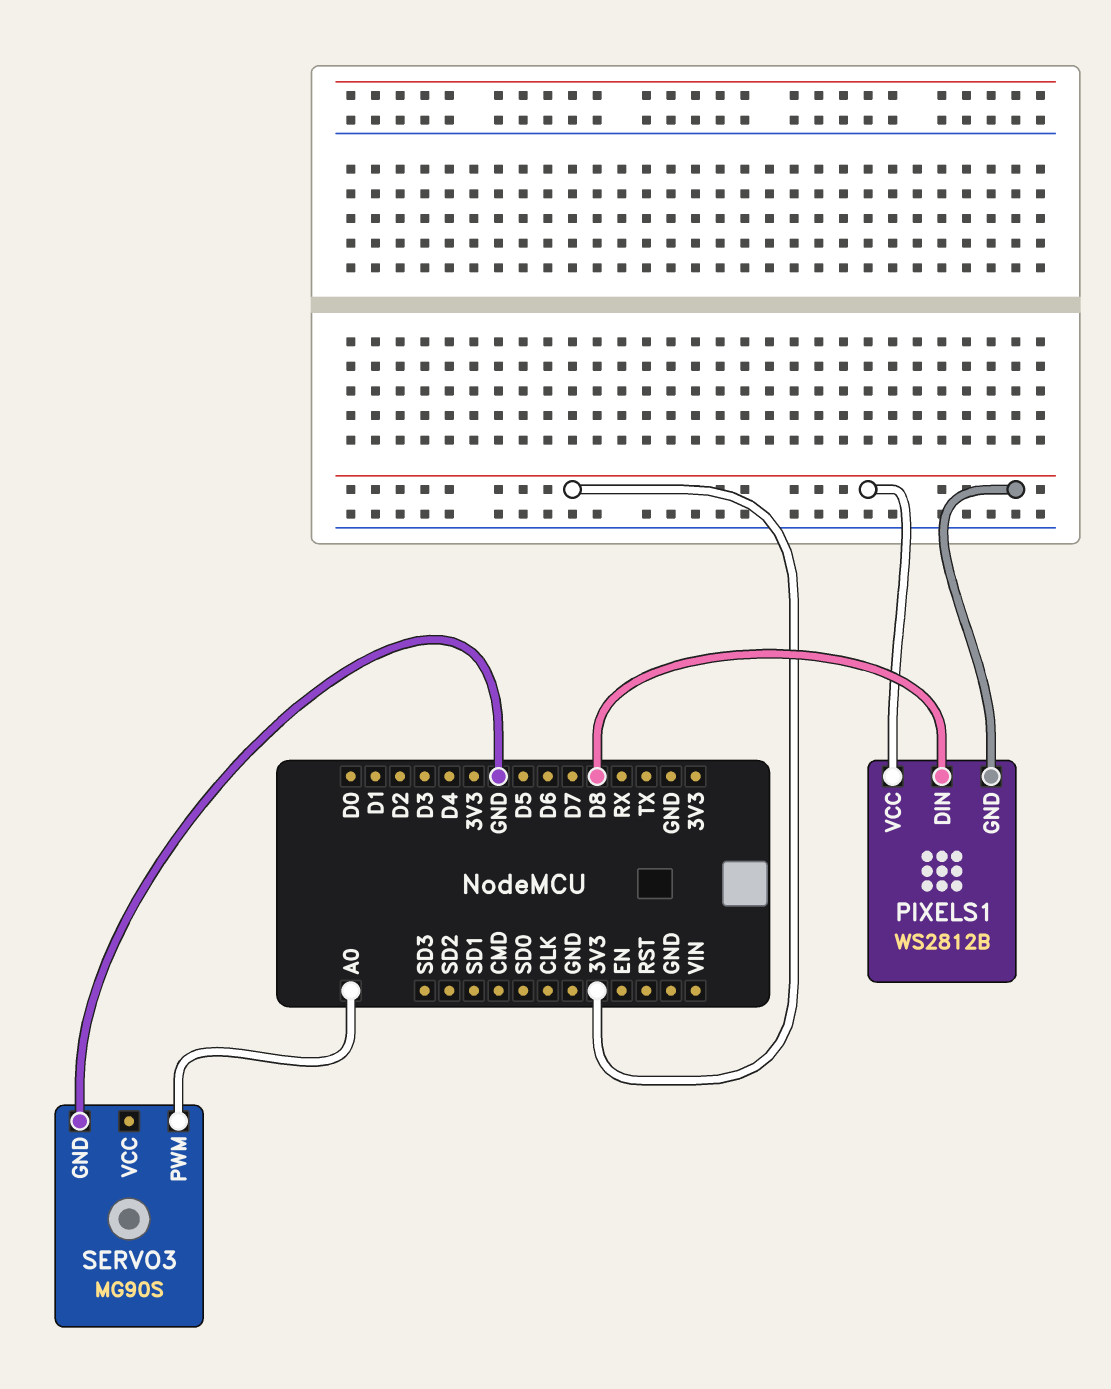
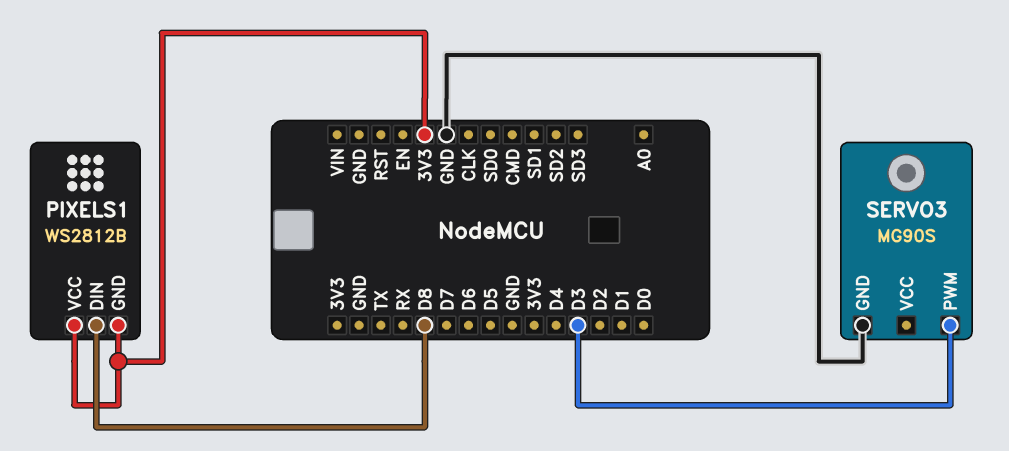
SERVO3 pin PWM: A0 -> D3

